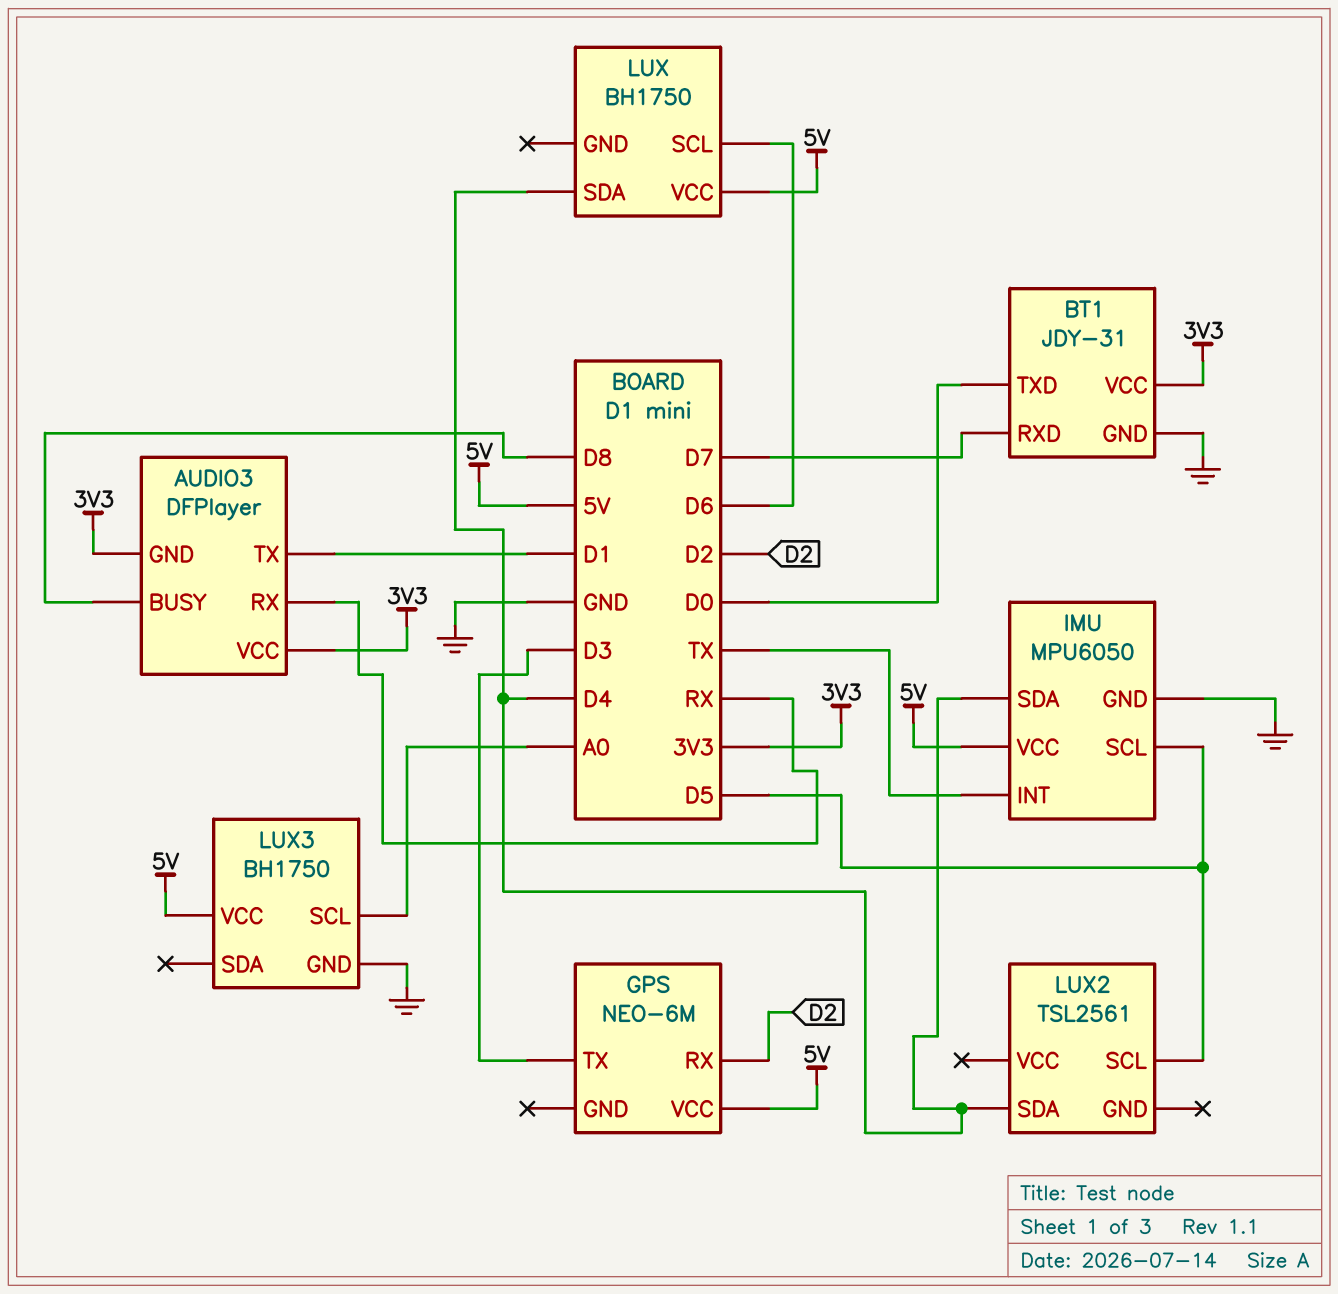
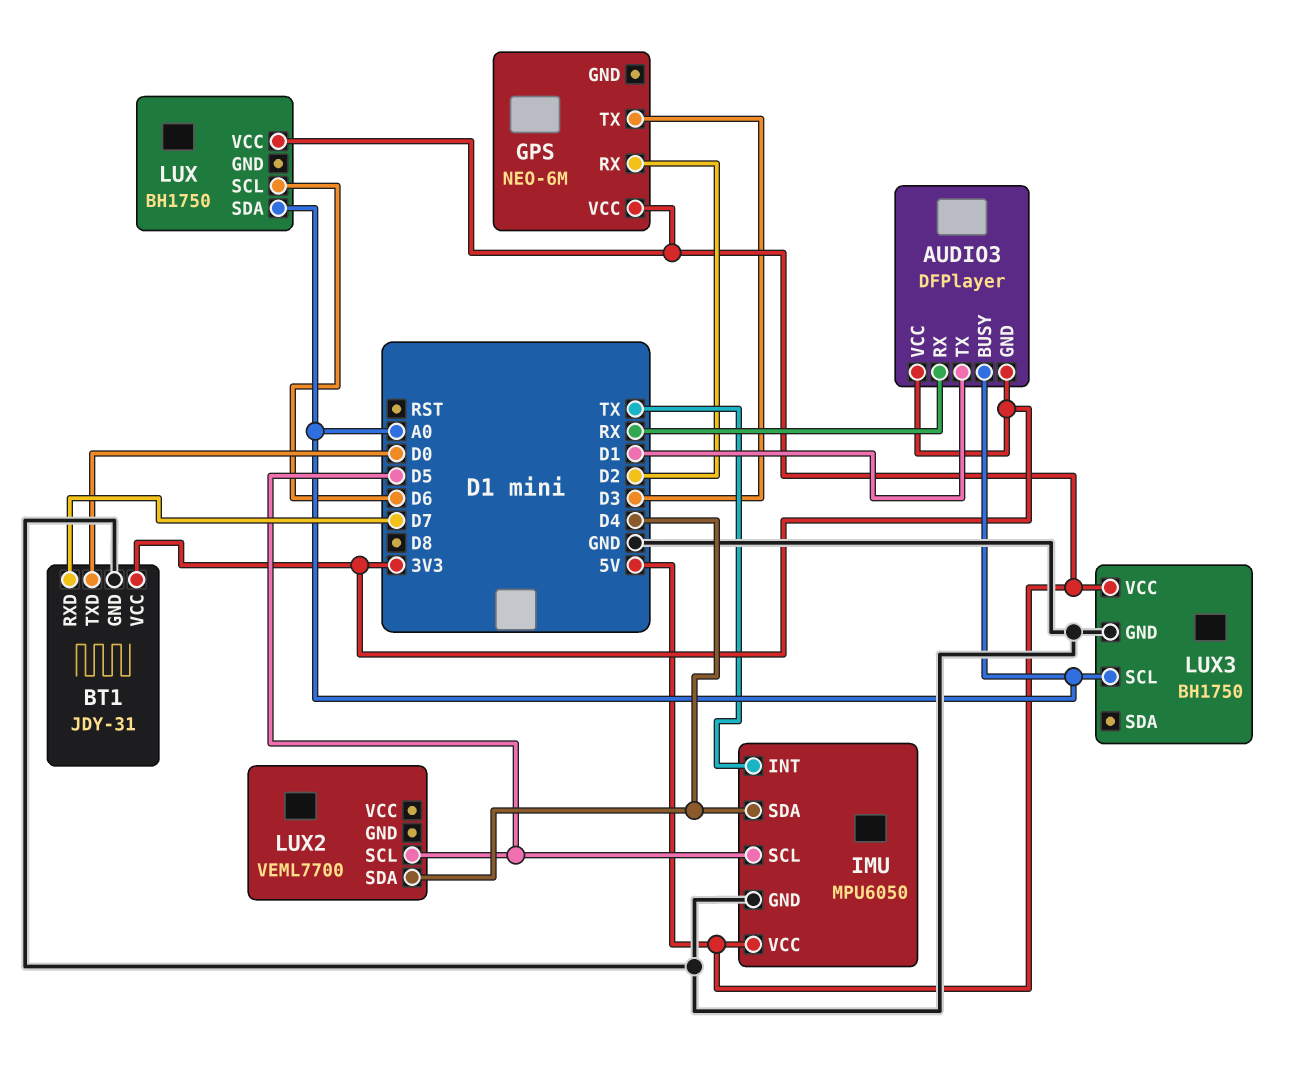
AUDIO3 pin BUSY: D8 -> A0
LUX pin SDA: D4 -> A0
LUX2: TSL2561 -> VEML7700

